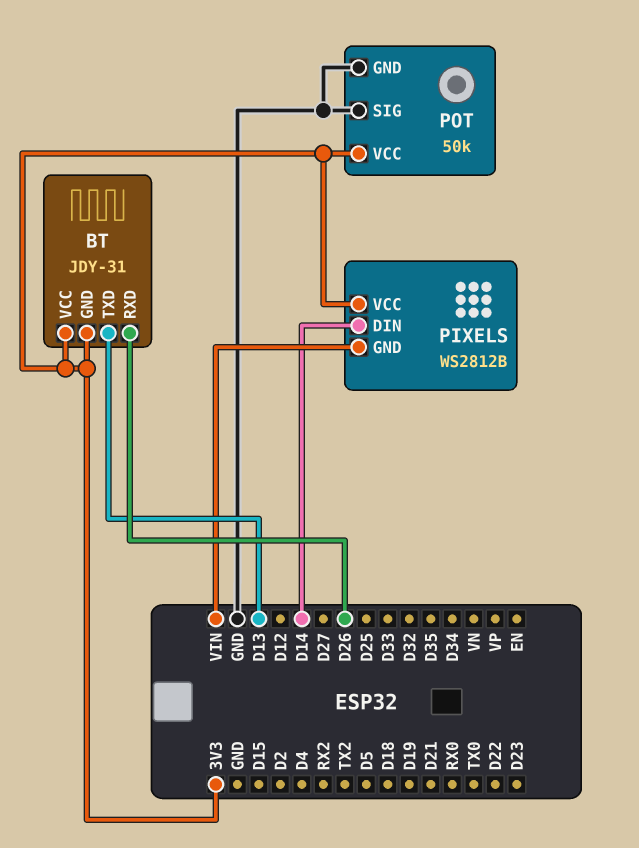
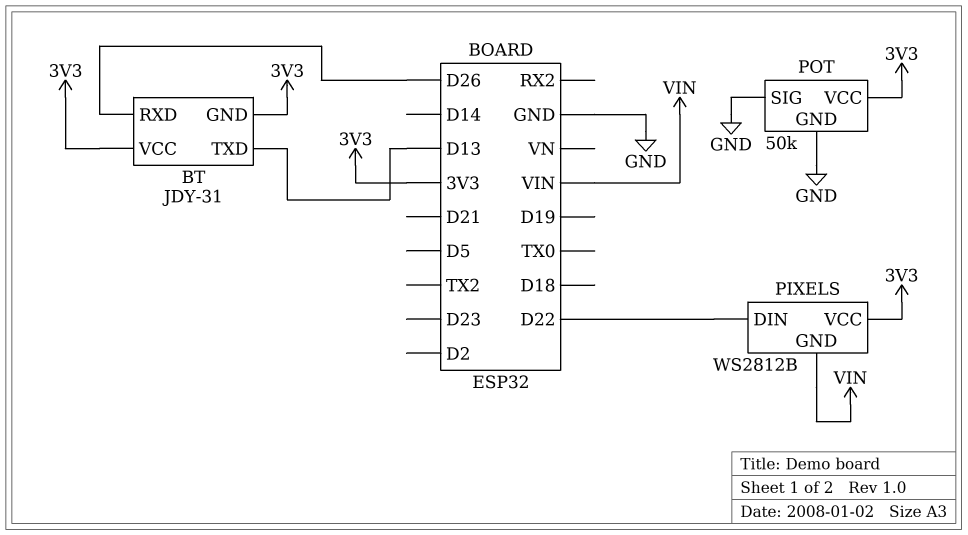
PIXELS pin DIN: D14 -> D22

